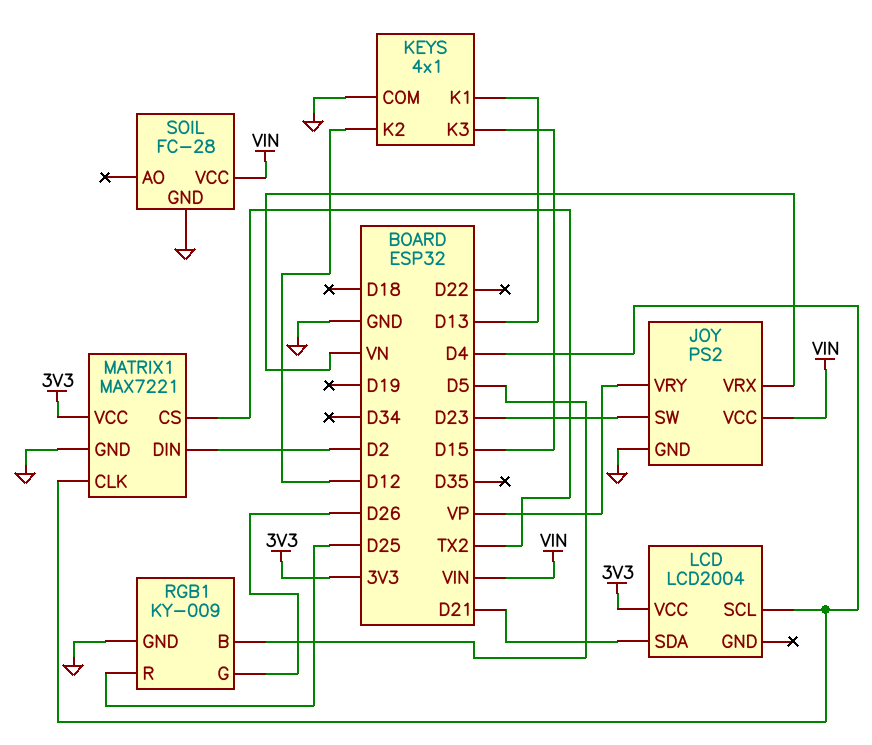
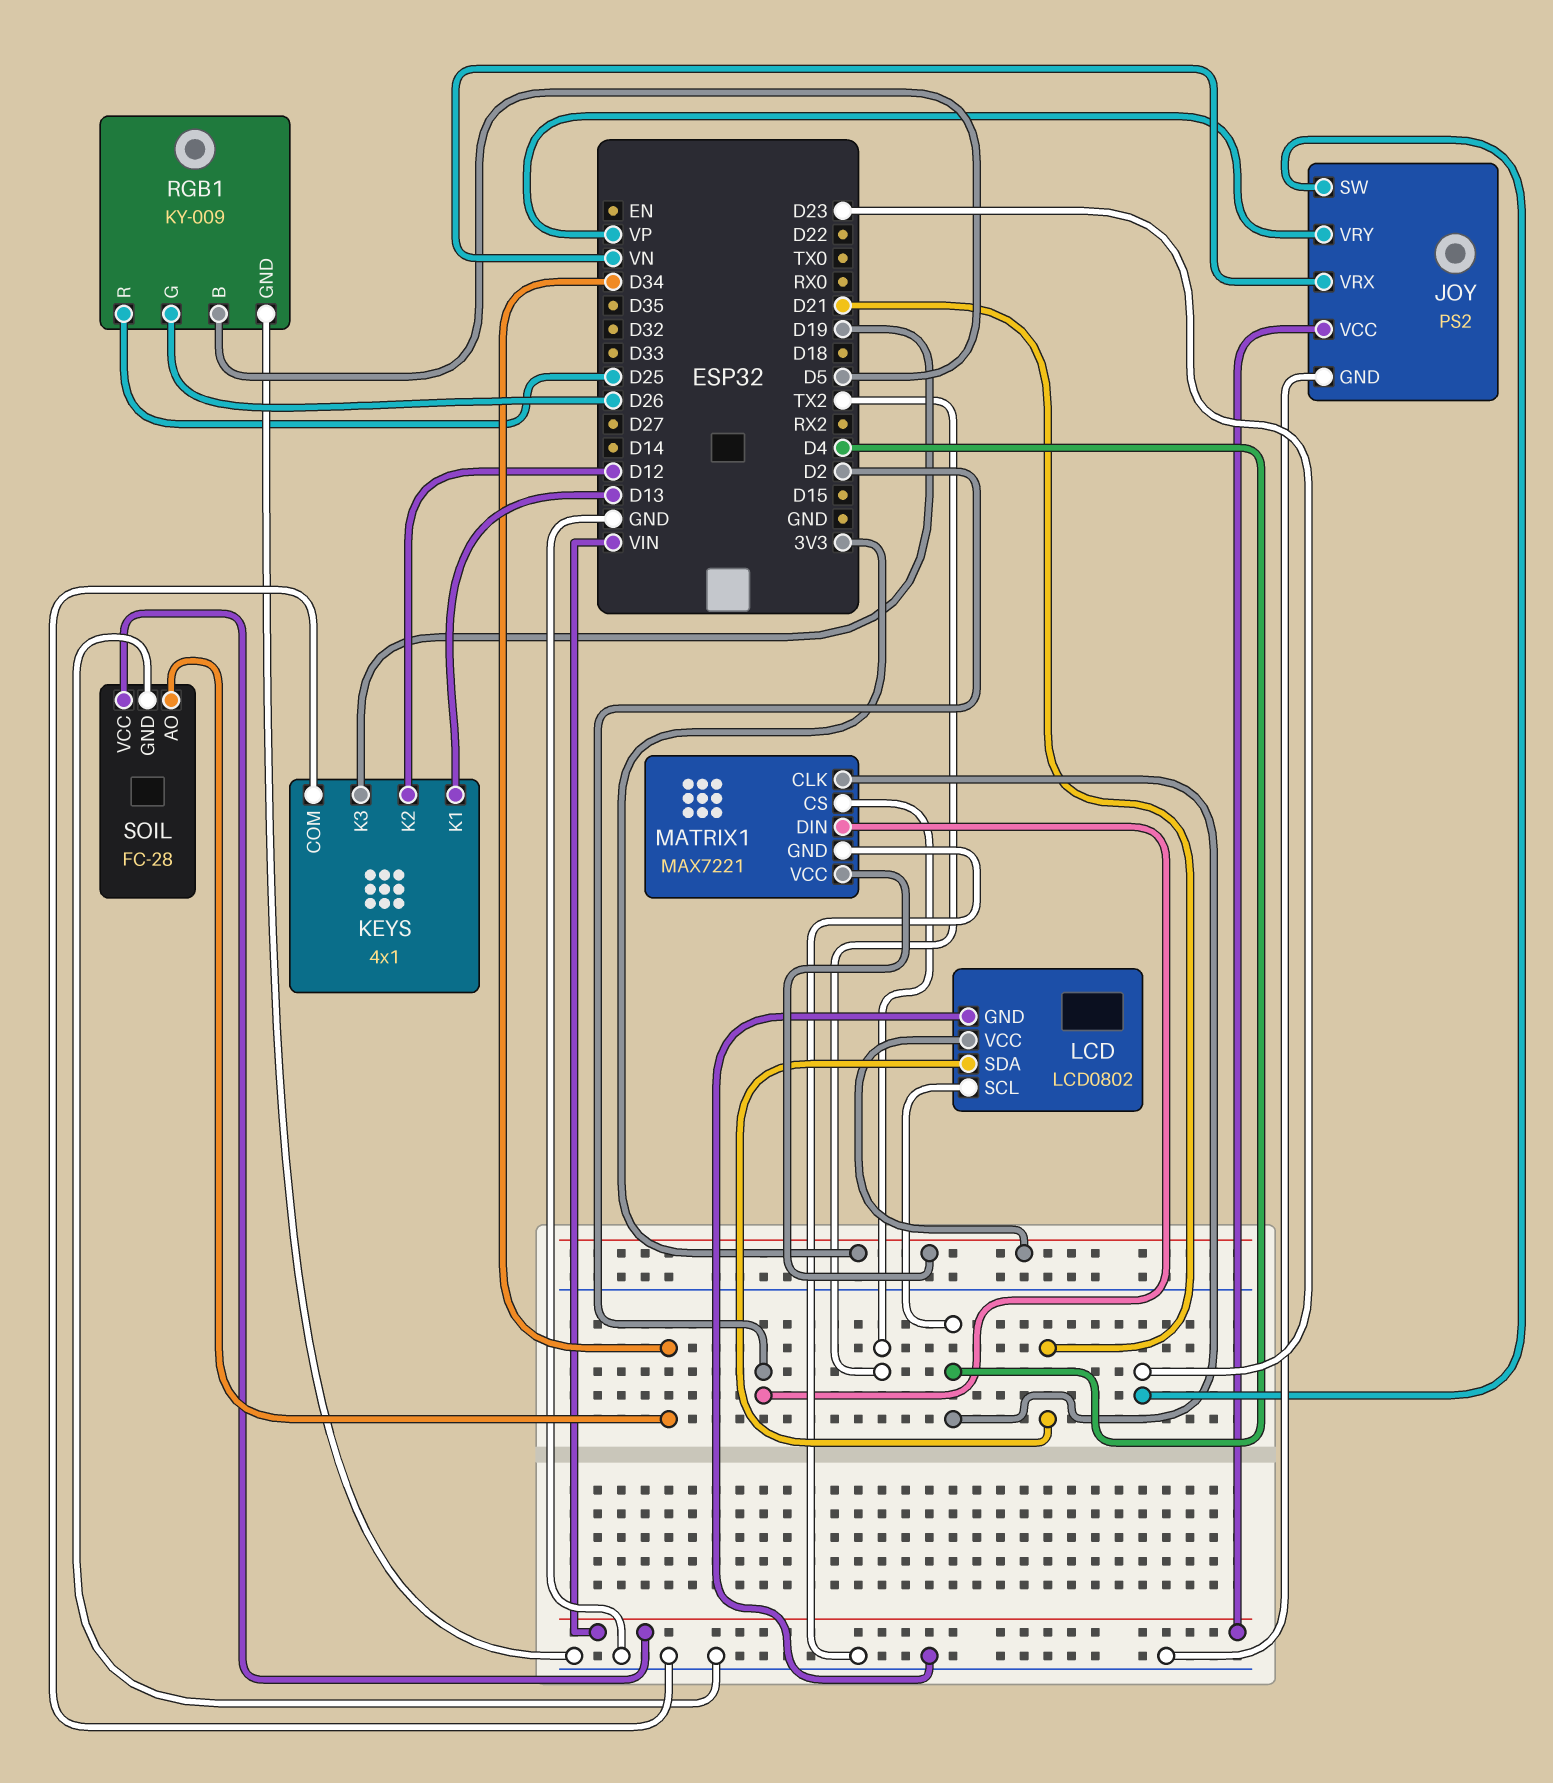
KEYS pin K3: D15 -> D19
LCD: LCD2004 -> LCD0802
LCD pin GND: none -> GND
SOIL pin AO: none -> D34

